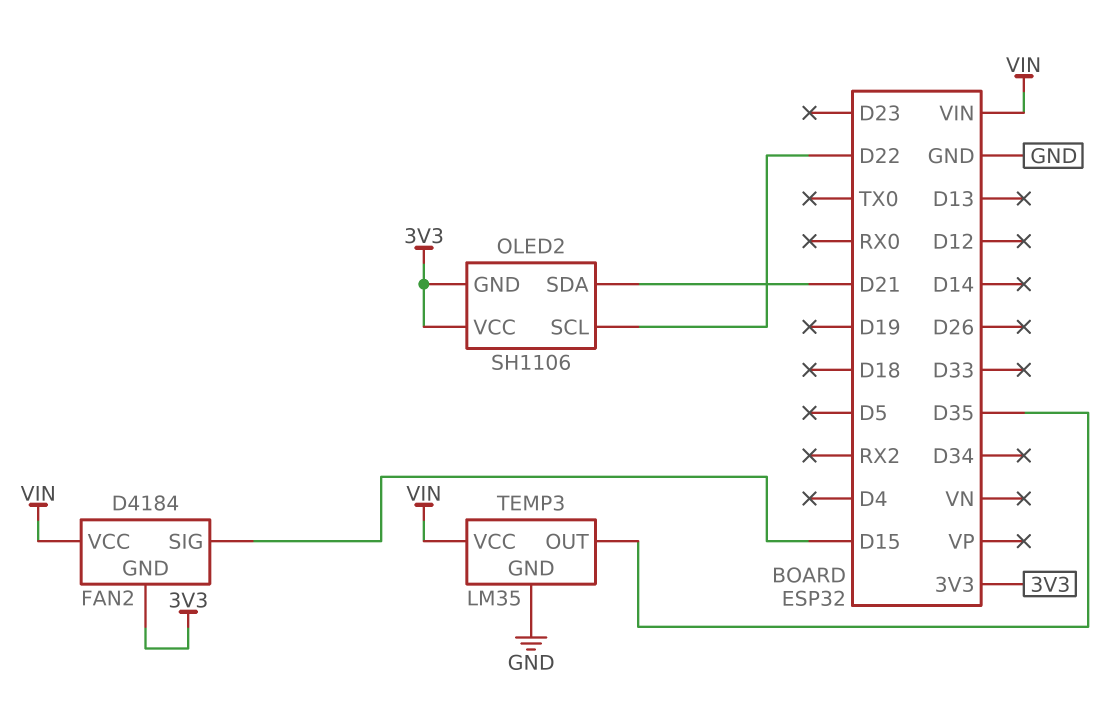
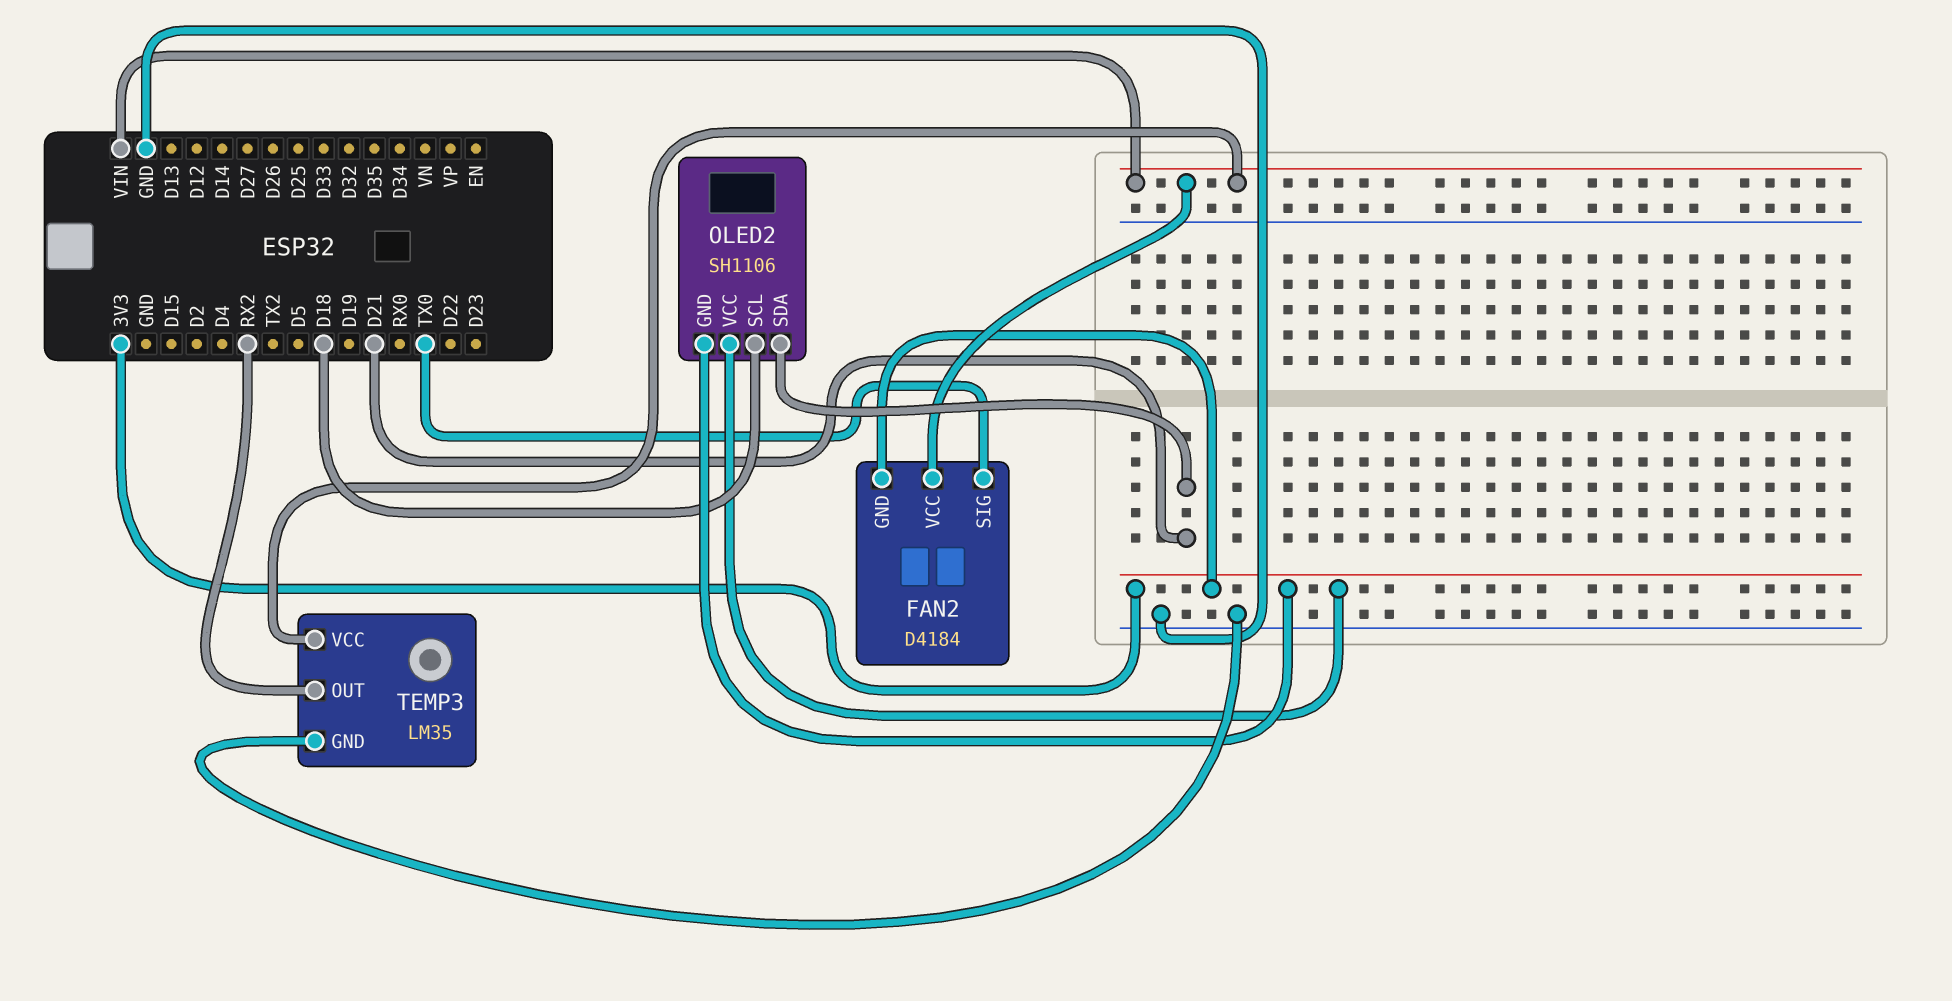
FAN2 pin SIG: D15 -> TX0
OLED2 pin SCL: D22 -> D18
TEMP3 pin OUT: D35 -> RX2

